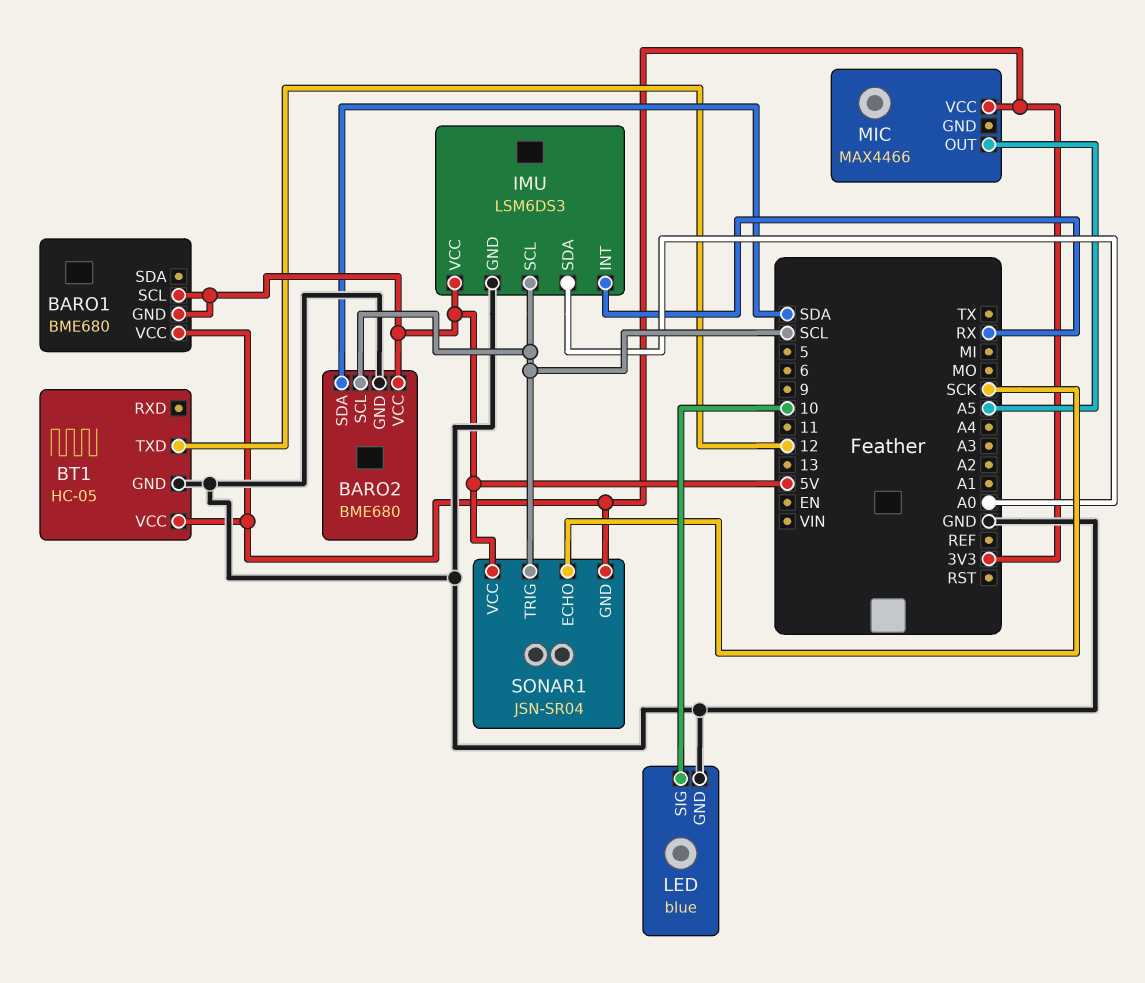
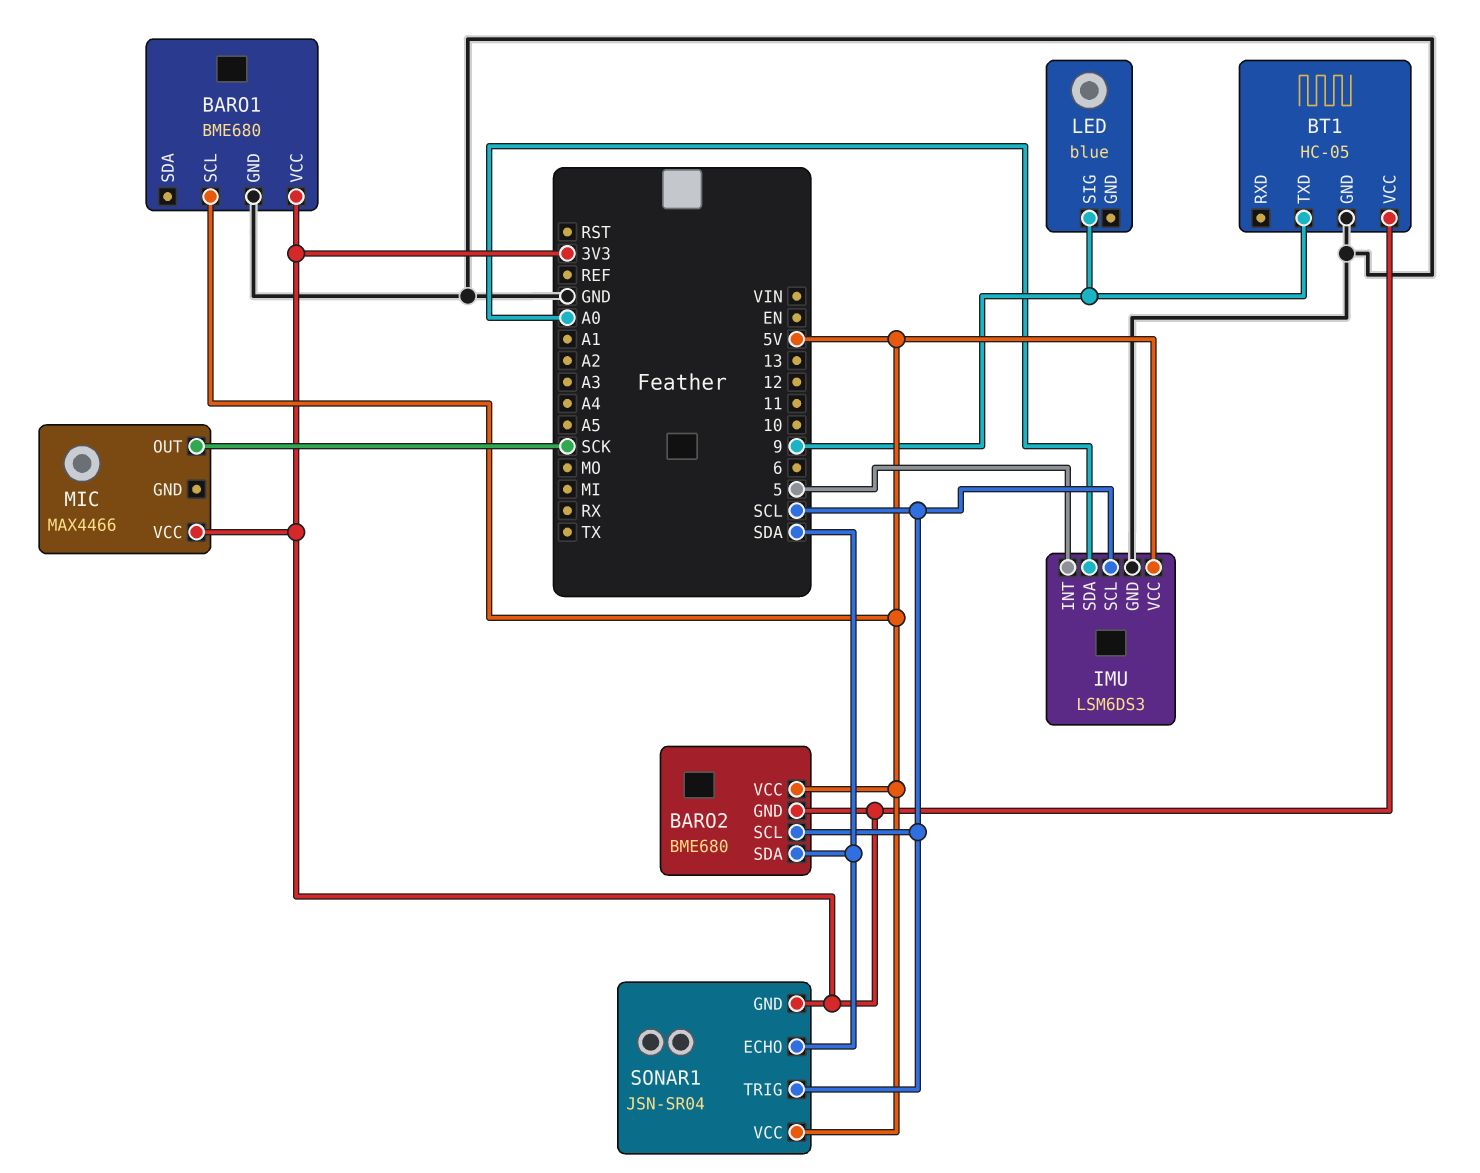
BARO1 pin GND: 5V -> GND
BARO2 pin GND: GND -> 3V3
BT1 pin TXD: 12 -> 9
IMU pin INT: RX -> 5
LED pin GND: GND -> none
LED pin SIG: 10 -> 9
MIC pin OUT: A5 -> SCK
SONAR1 pin ECHO: SCK -> SDA

